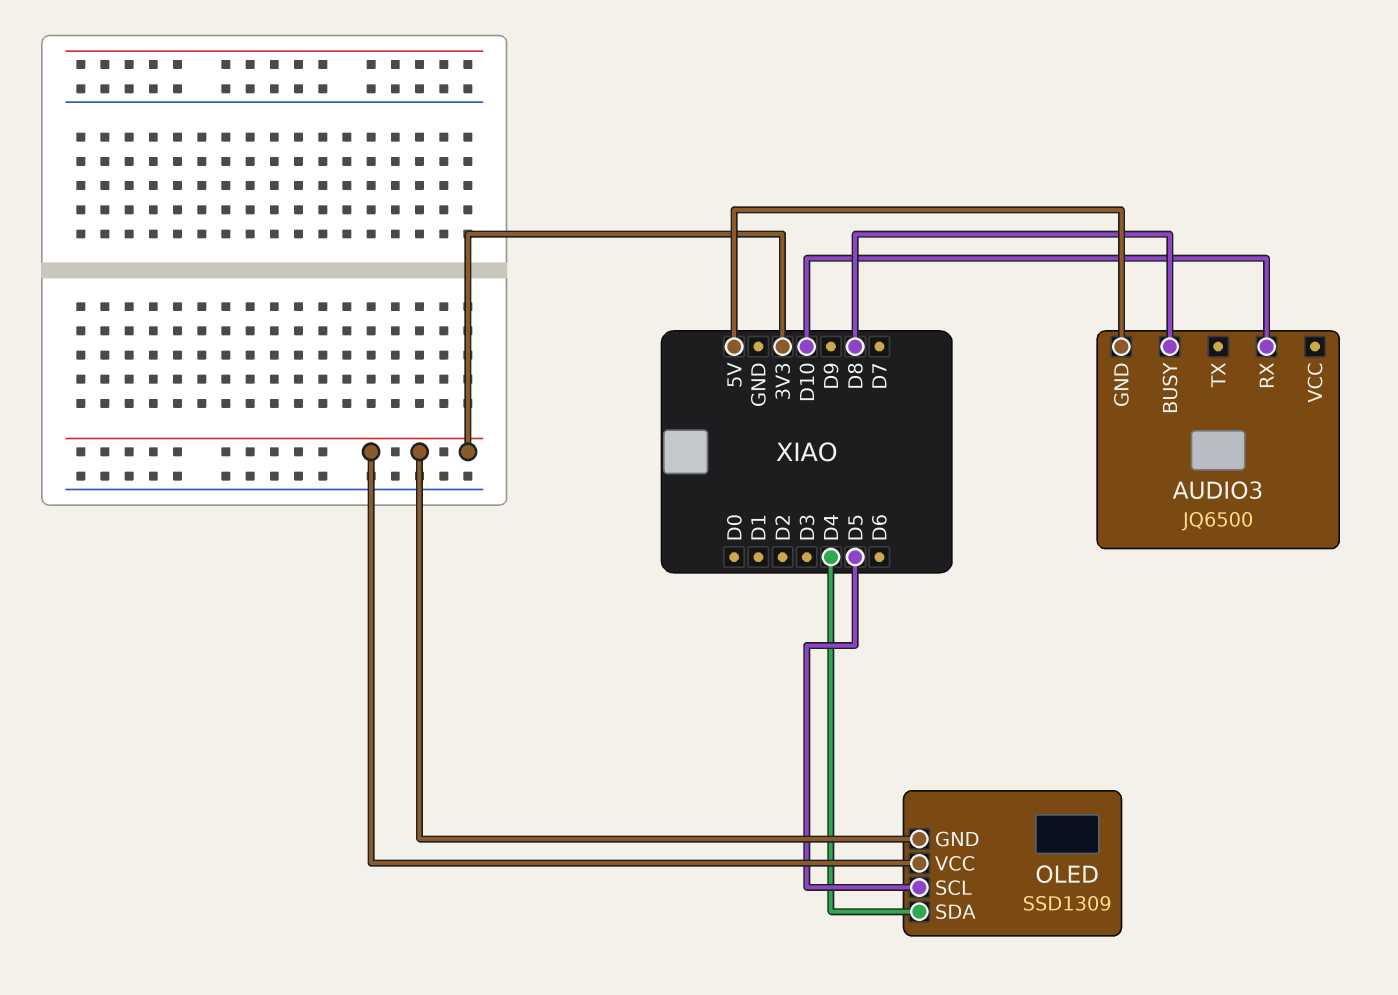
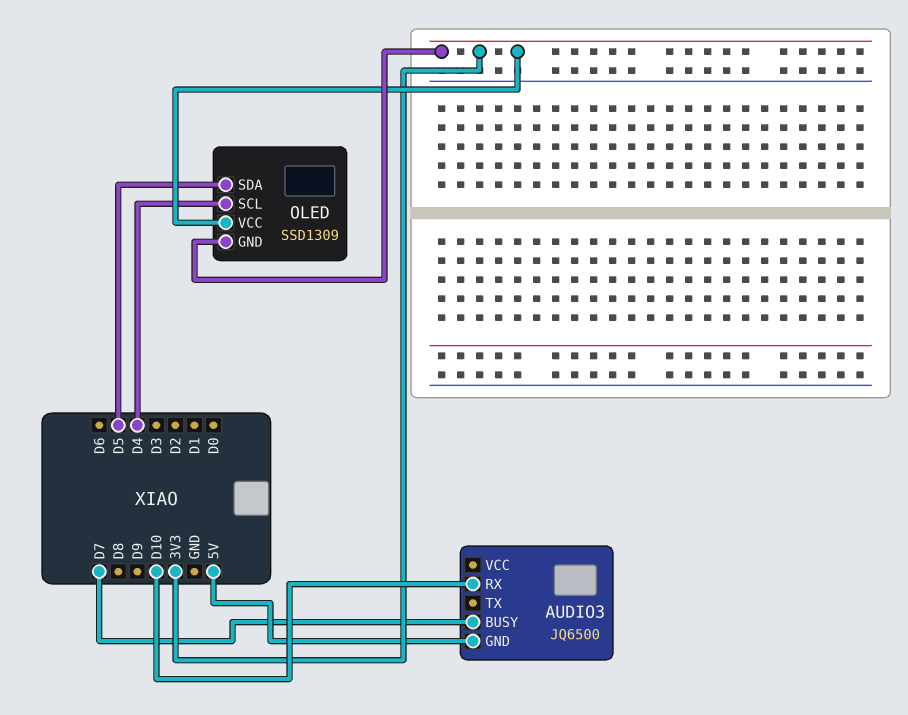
AUDIO3 pin BUSY: D8 -> D7
OLED pin SCL: D5 -> D4
OLED pin SDA: D4 -> D5

